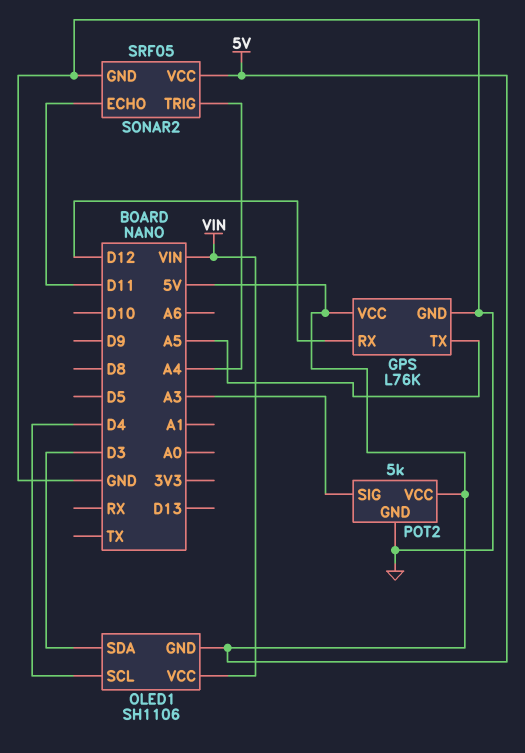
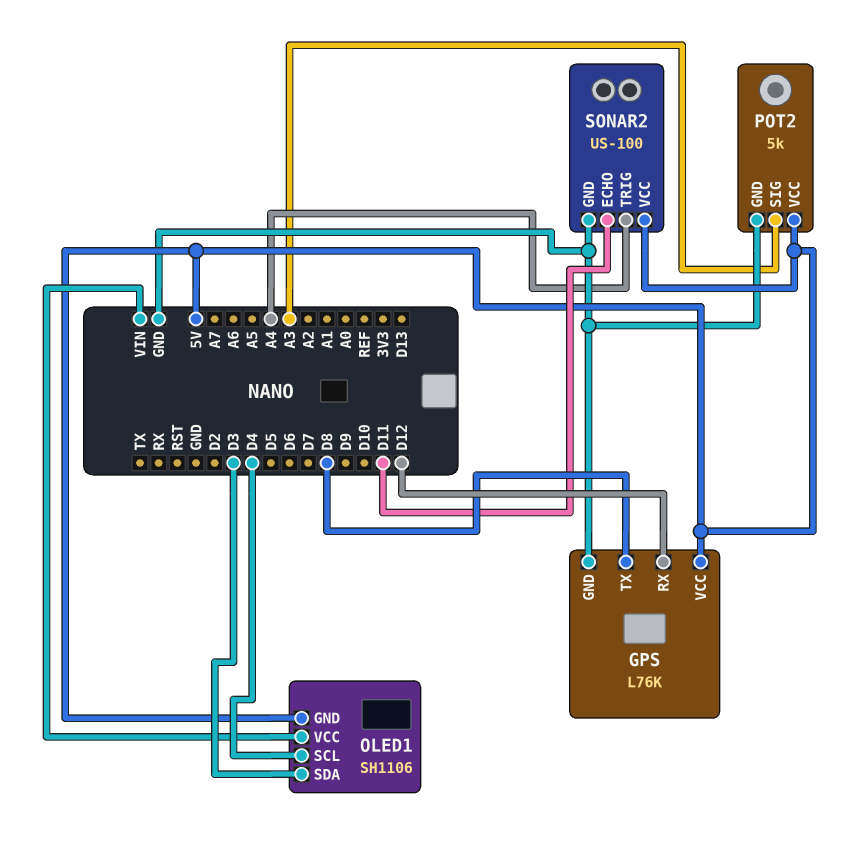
GPS pin TX: A5 -> D8
SONAR2: SRF05 -> US-100

